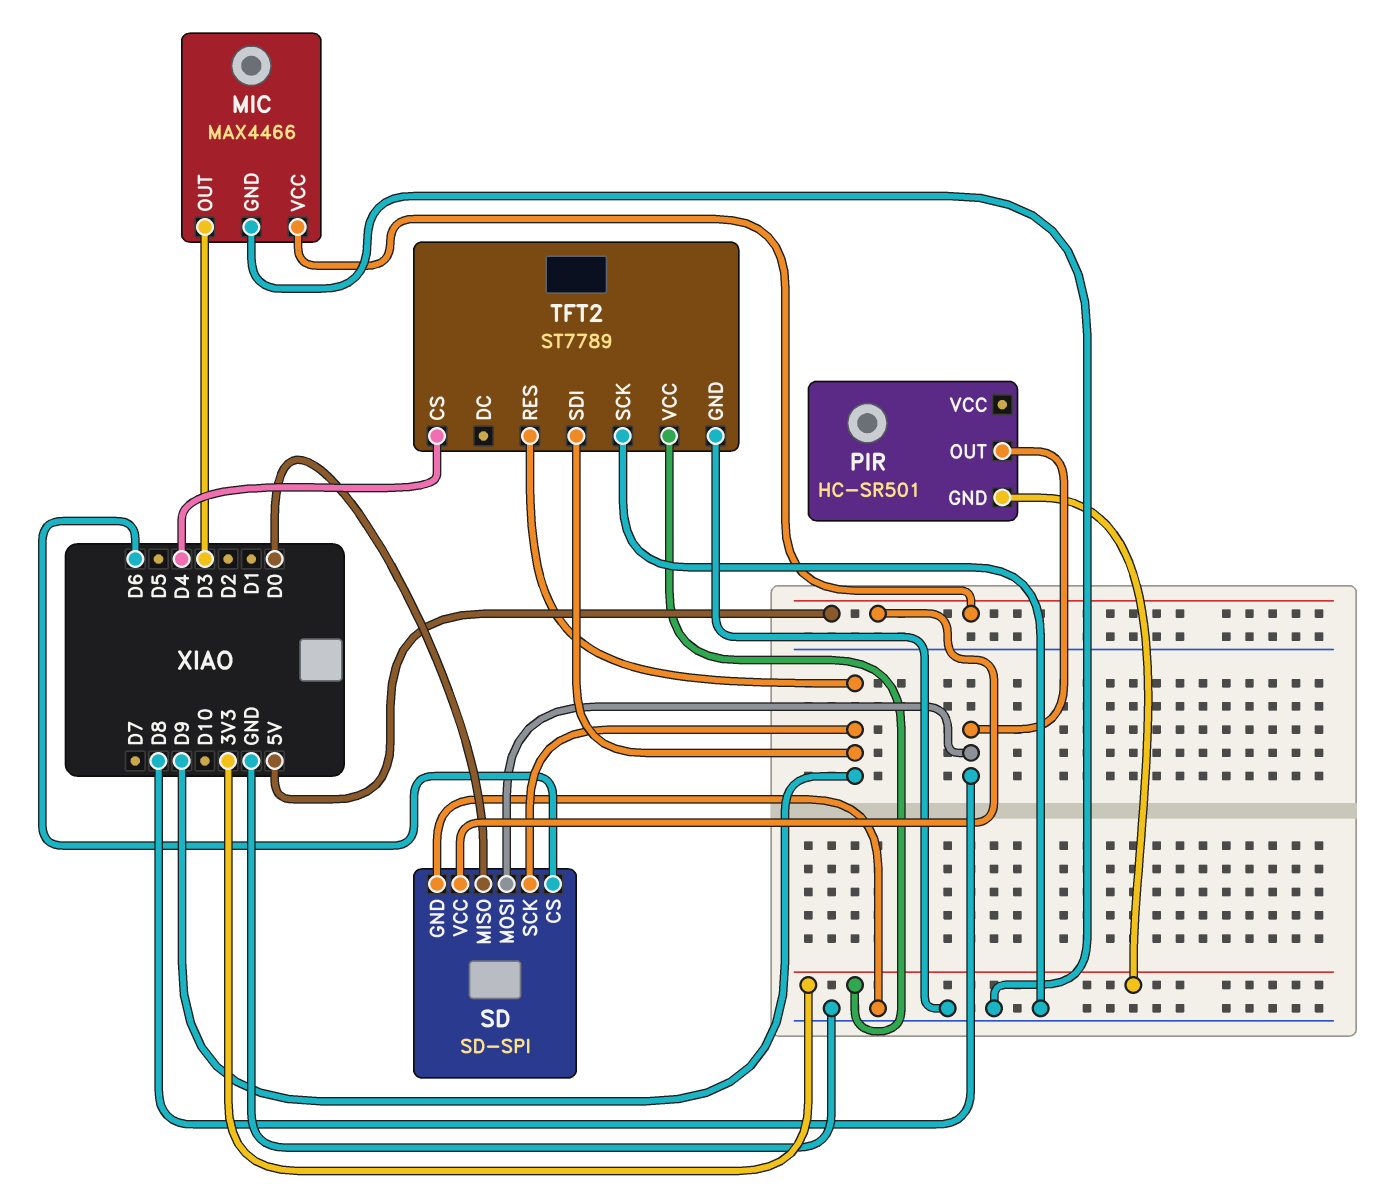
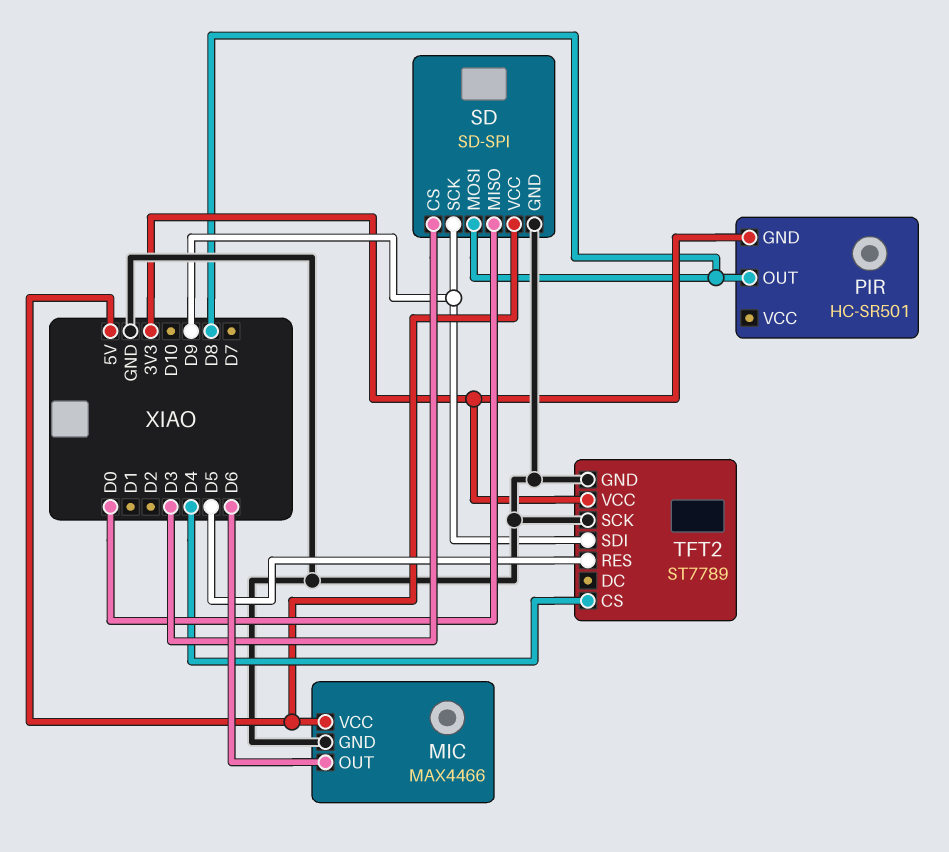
MIC pin OUT: D3 -> D6
SD pin CS: D6 -> D3
TFT2 pin RES: D9 -> D5

